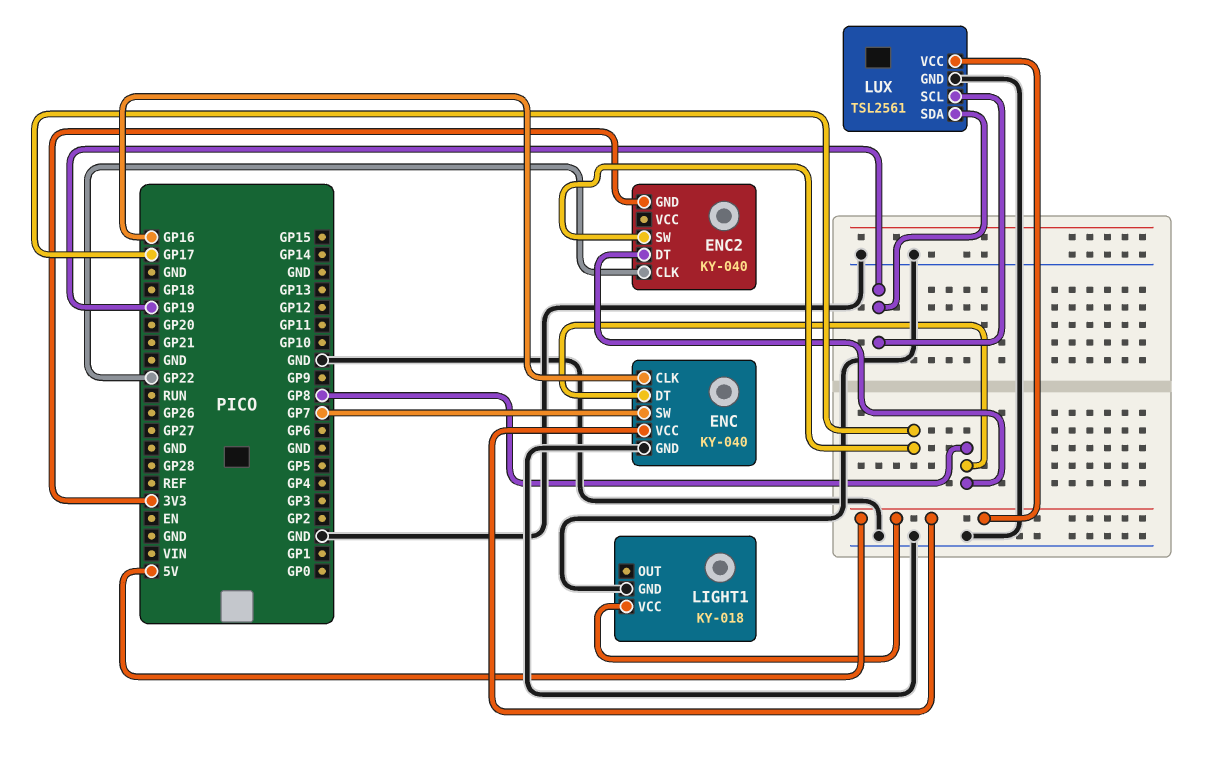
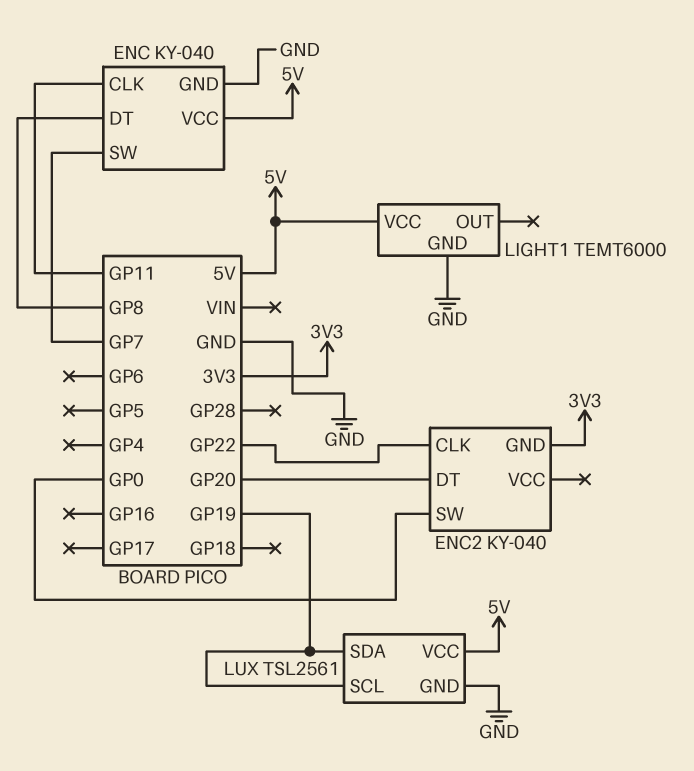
ENC pin CLK: GP16 -> GP11
ENC2 pin DT: GP8 -> GP20
ENC2 pin SW: GP17 -> GP0
LIGHT1: KY-018 -> TEMT6000

